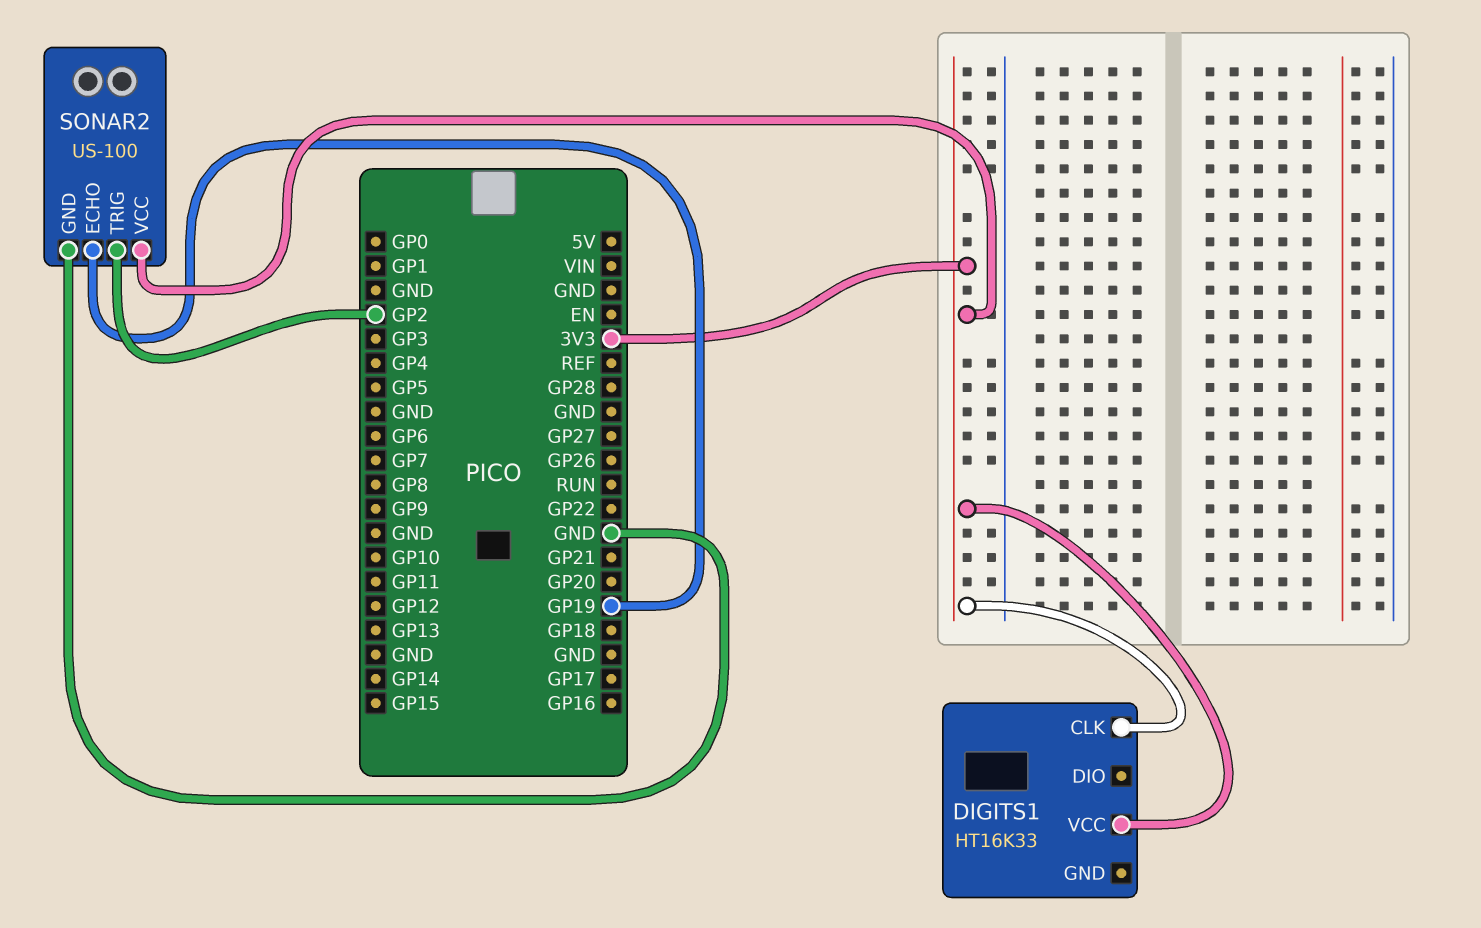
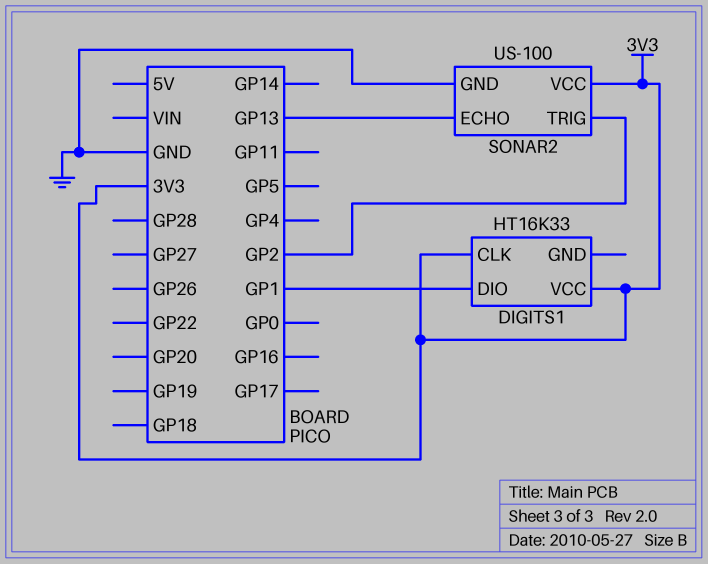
DIGITS1 pin DIO: none -> GP1
SONAR2 pin ECHO: GP19 -> GP13

